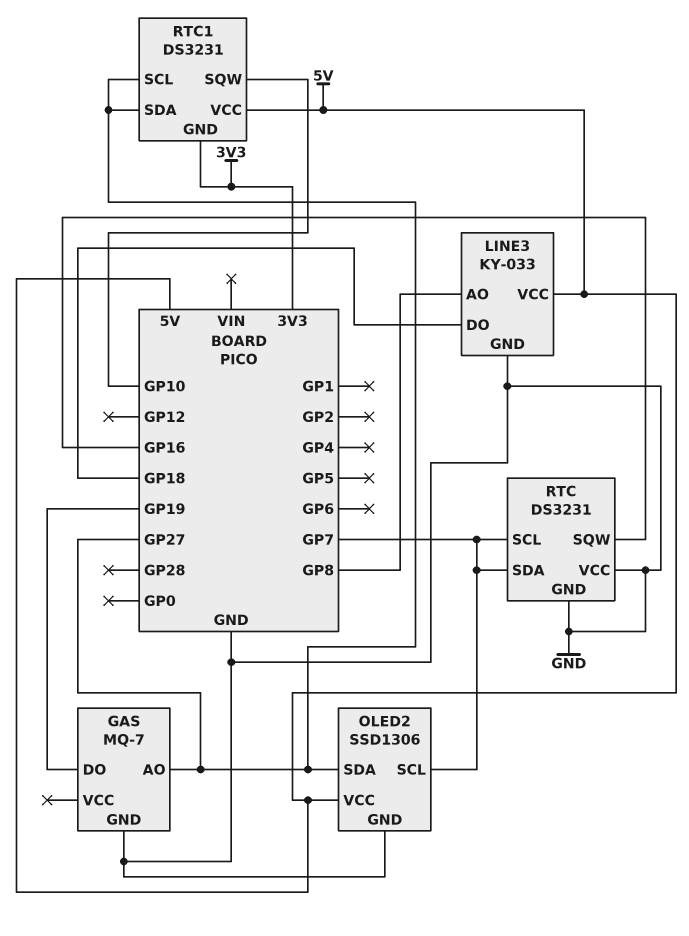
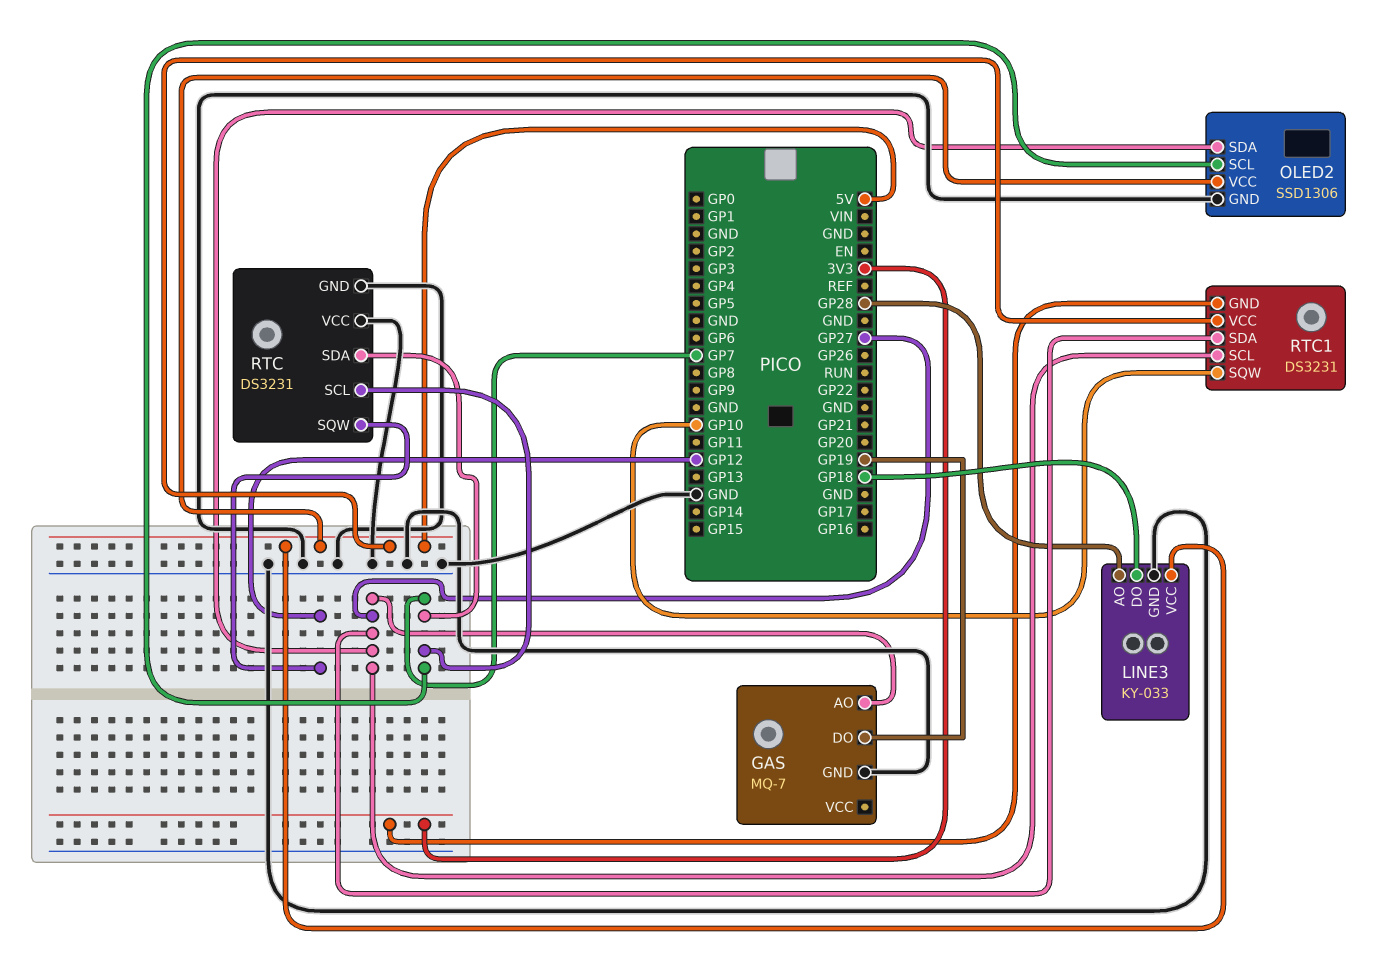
LINE3 pin AO: GP8 -> GP28
RTC pin SQW: GP16 -> GP12

